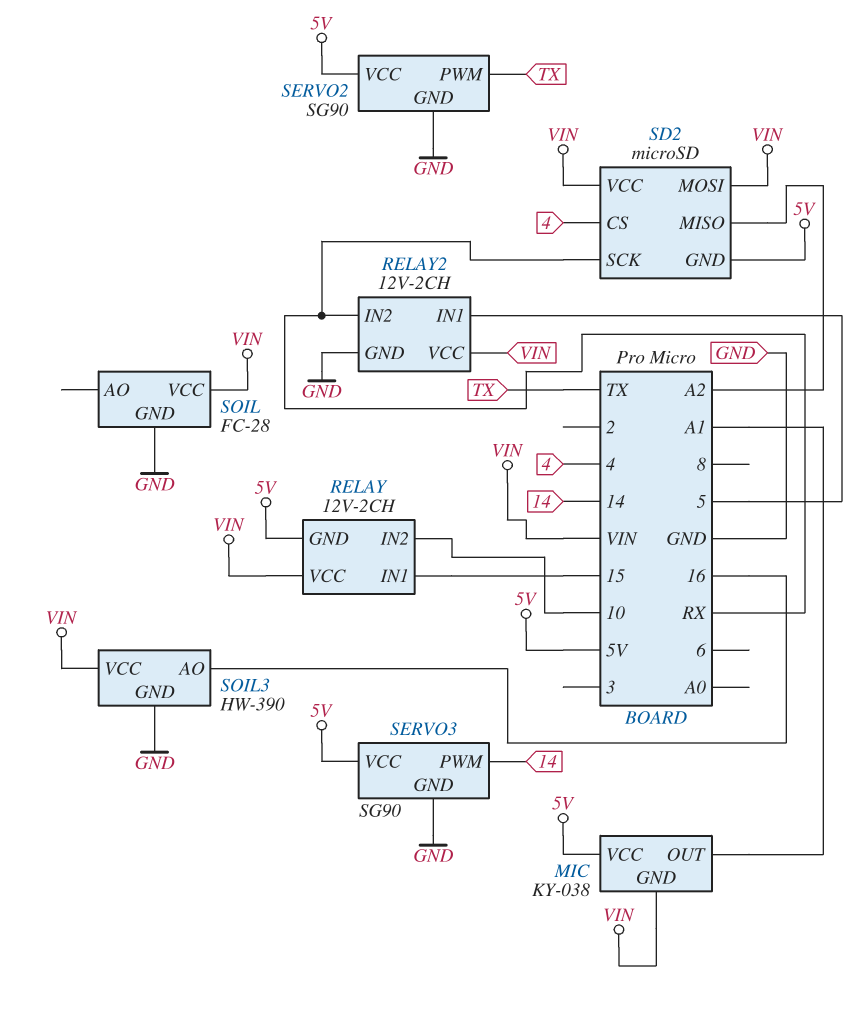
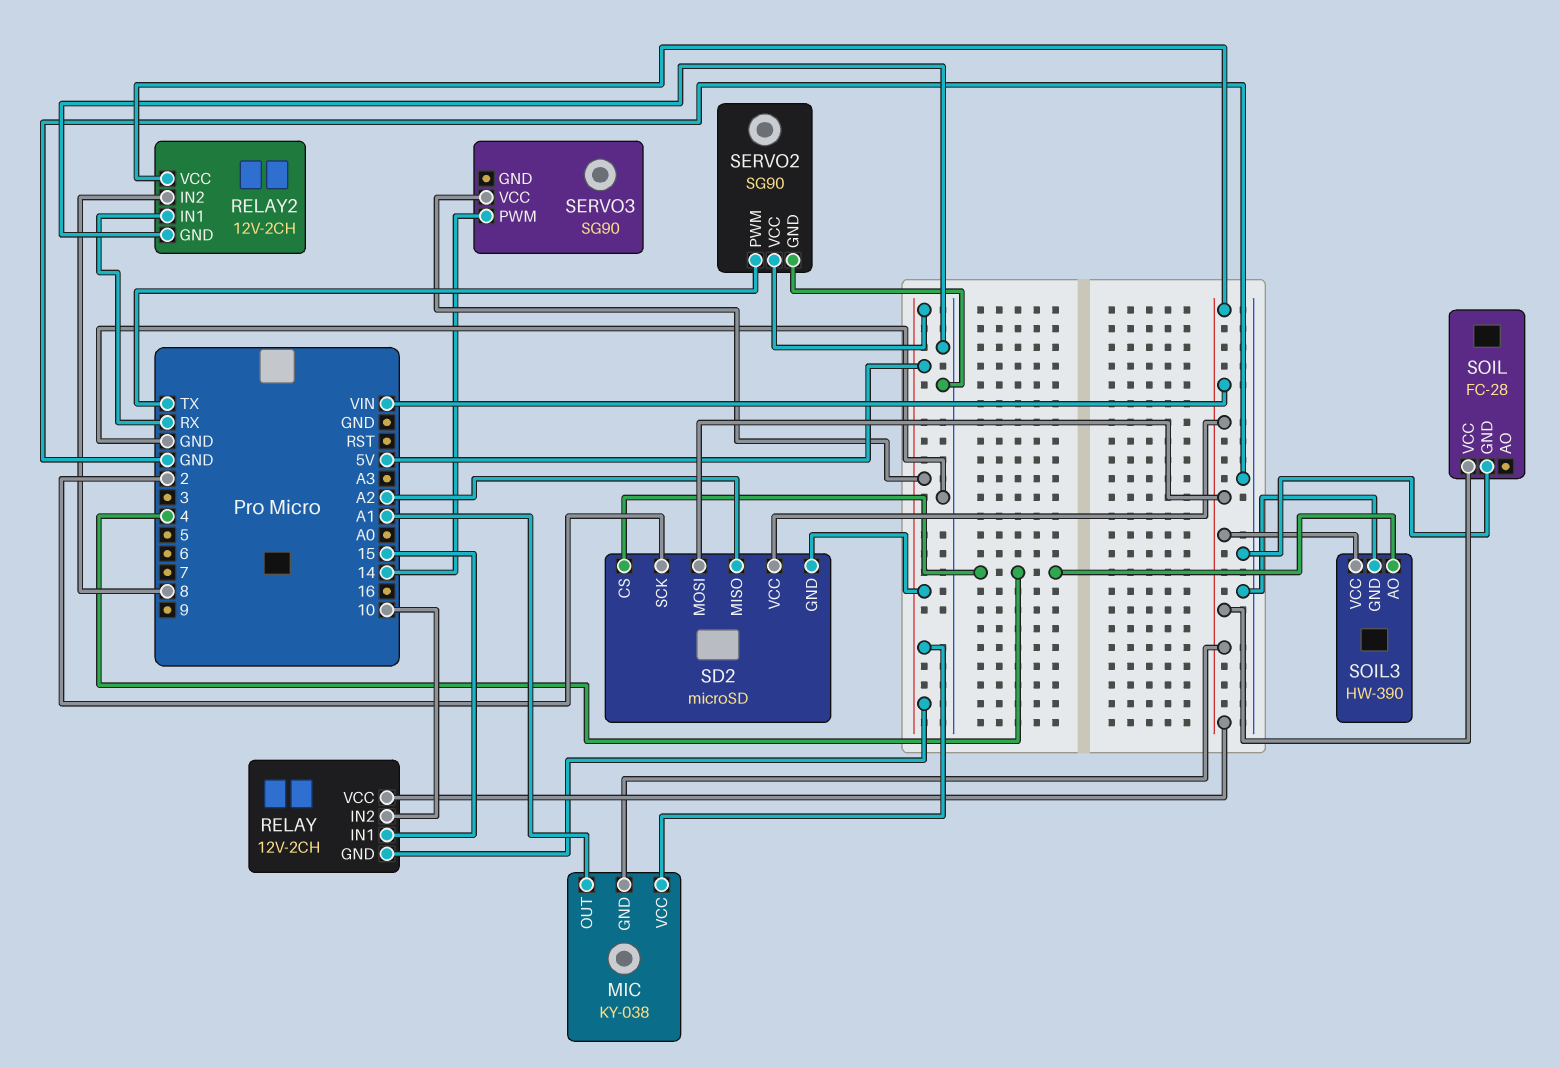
RELAY2 pin IN1: 5 -> RX
RELAY2 pin IN2: RX -> 8
SD2 pin SCK: RX -> 2
SERVO3 pin GND: GND -> none
SOIL3 pin AO: 16 -> 4

